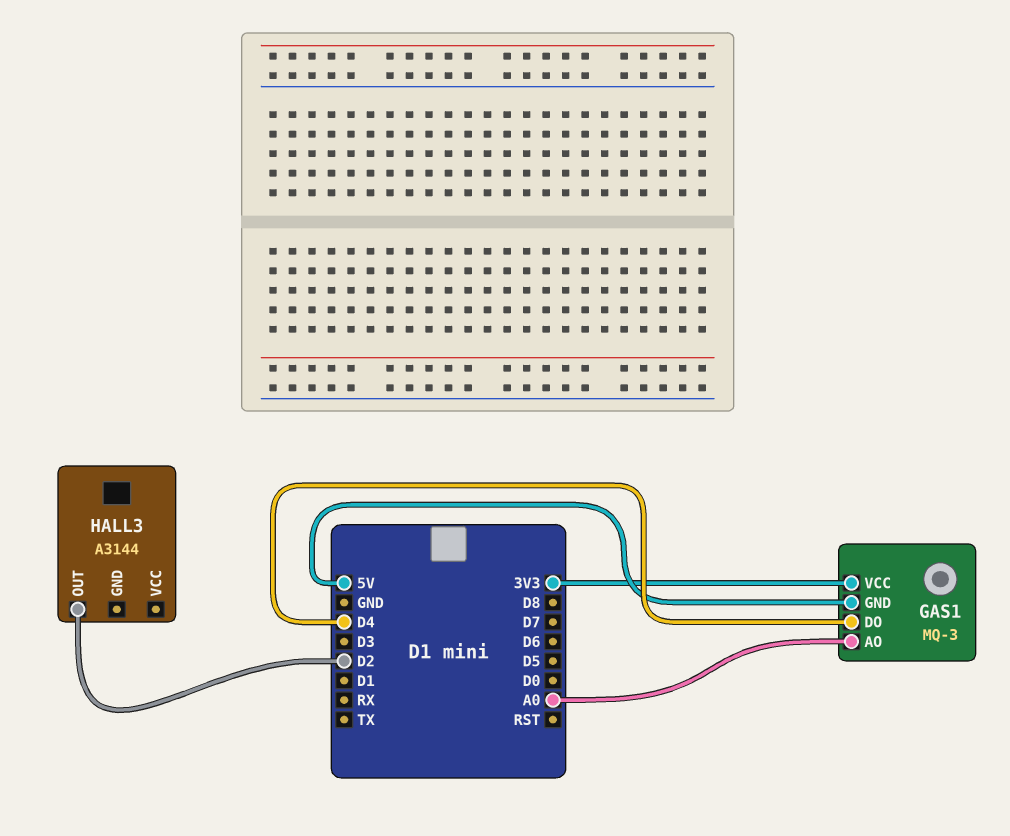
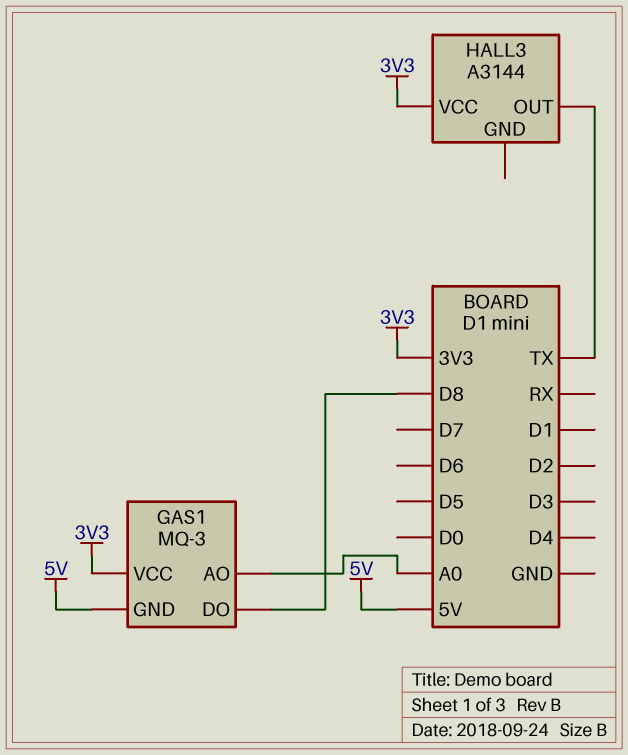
GAS1 pin DO: D4 -> D8
HALL3 pin OUT: D2 -> TX
HALL3 pin VCC: none -> 3V3

